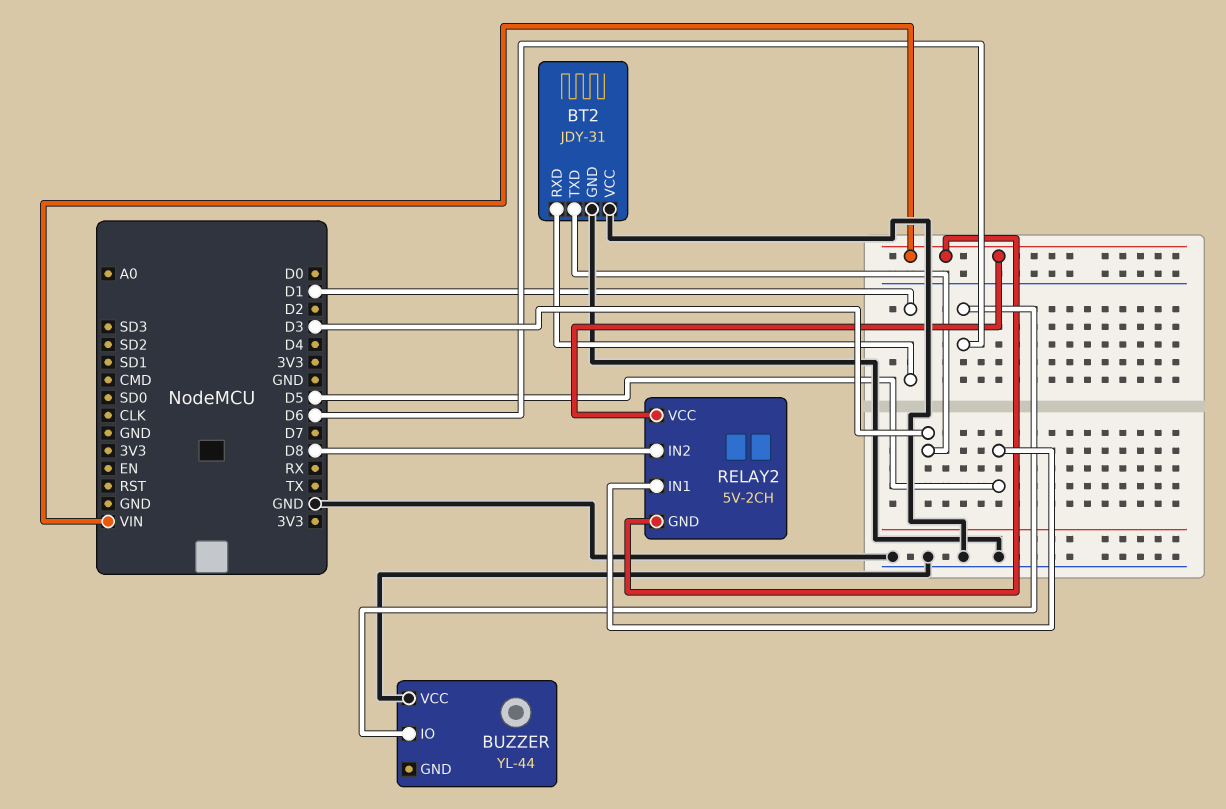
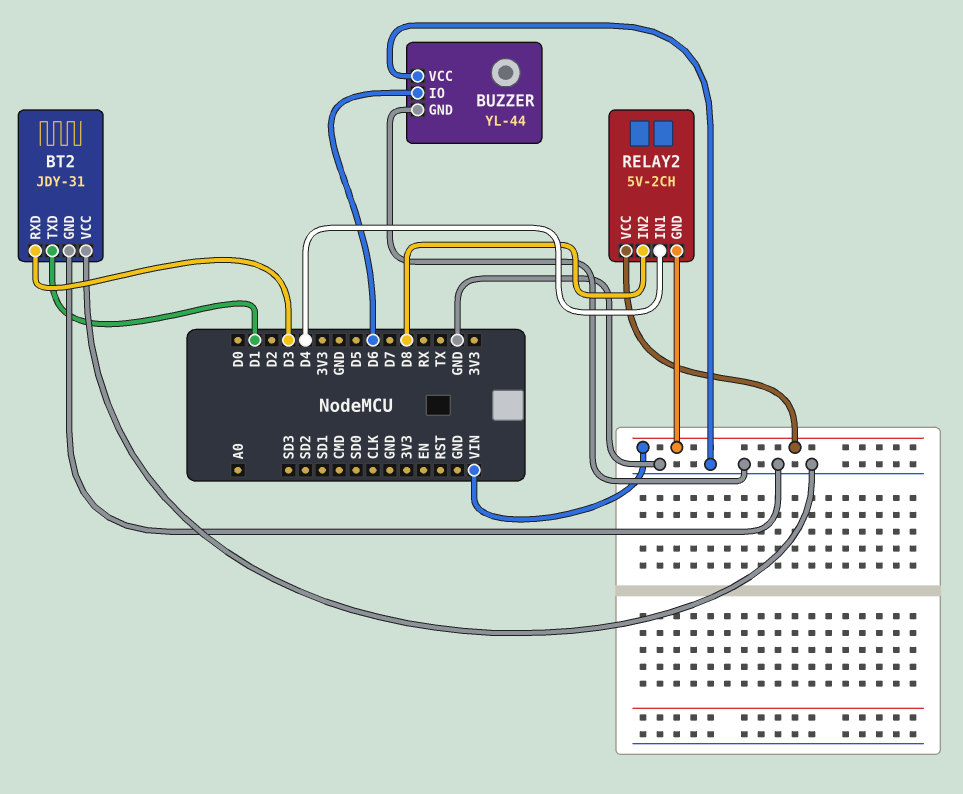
BT2 pin RXD: D1 -> D3
BT2 pin TXD: D3 -> D1
BUZZER pin GND: none -> GND
RELAY2 pin IN1: D5 -> D4

